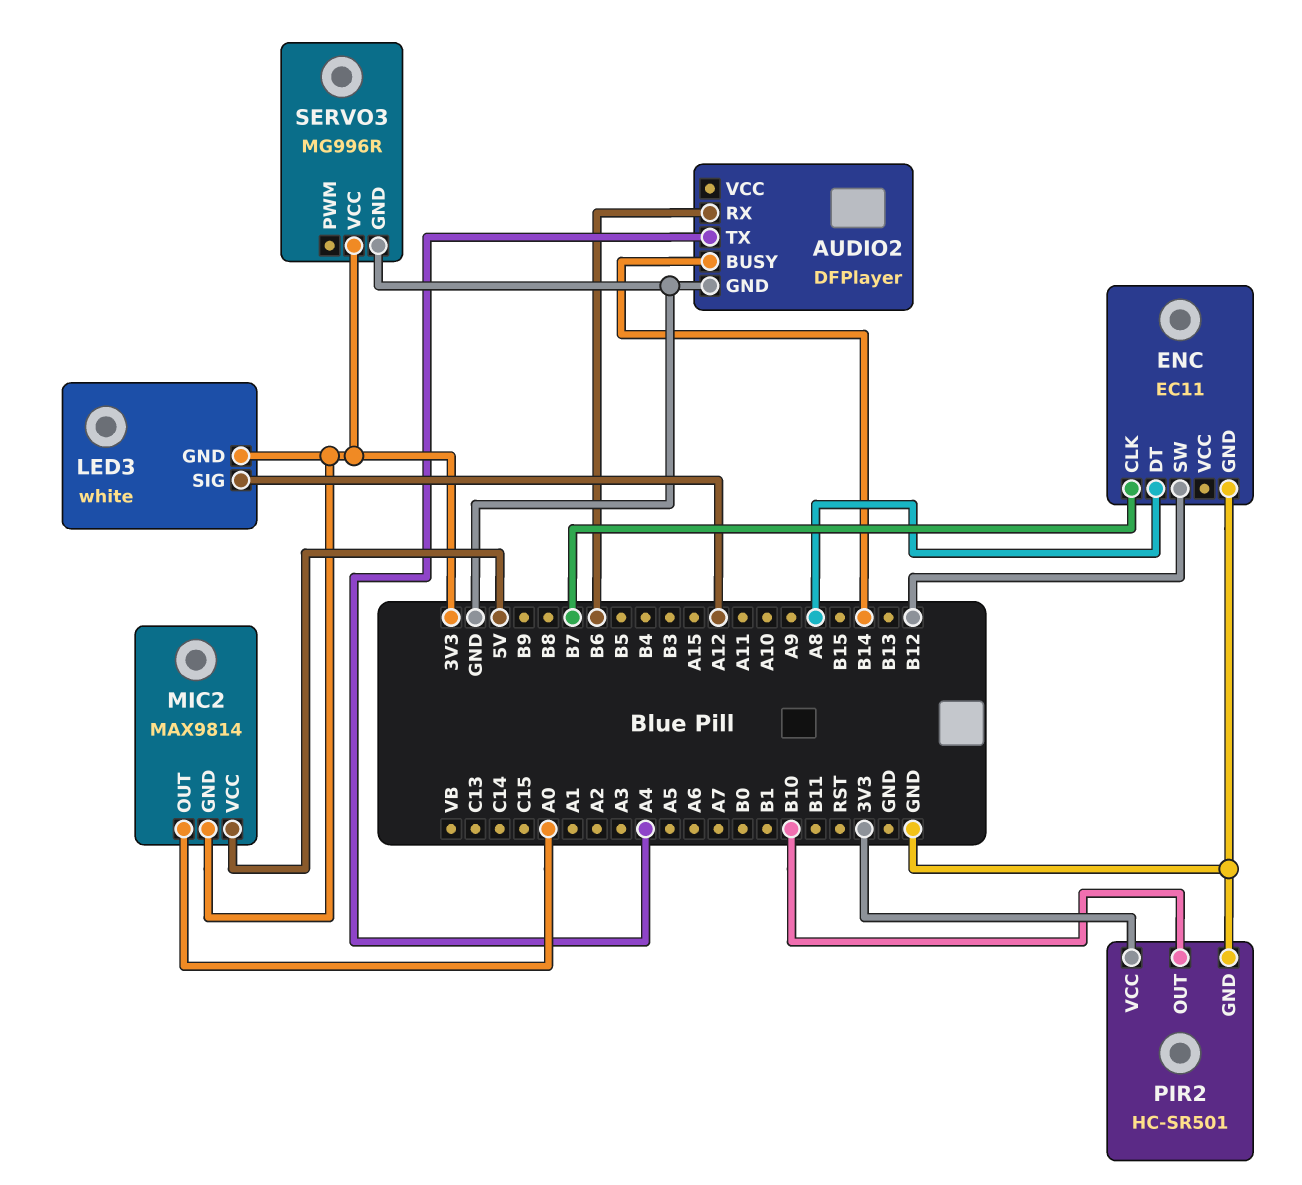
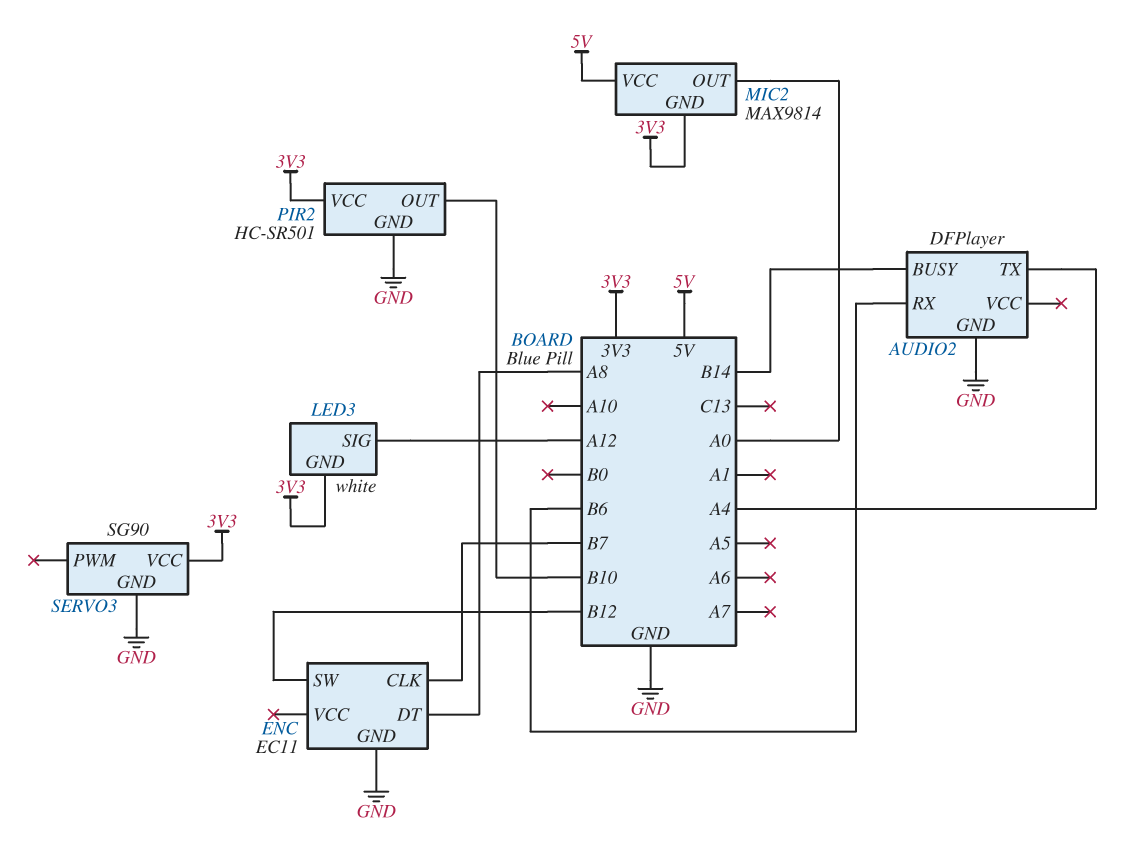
SERVO3: MG996R -> SG90

